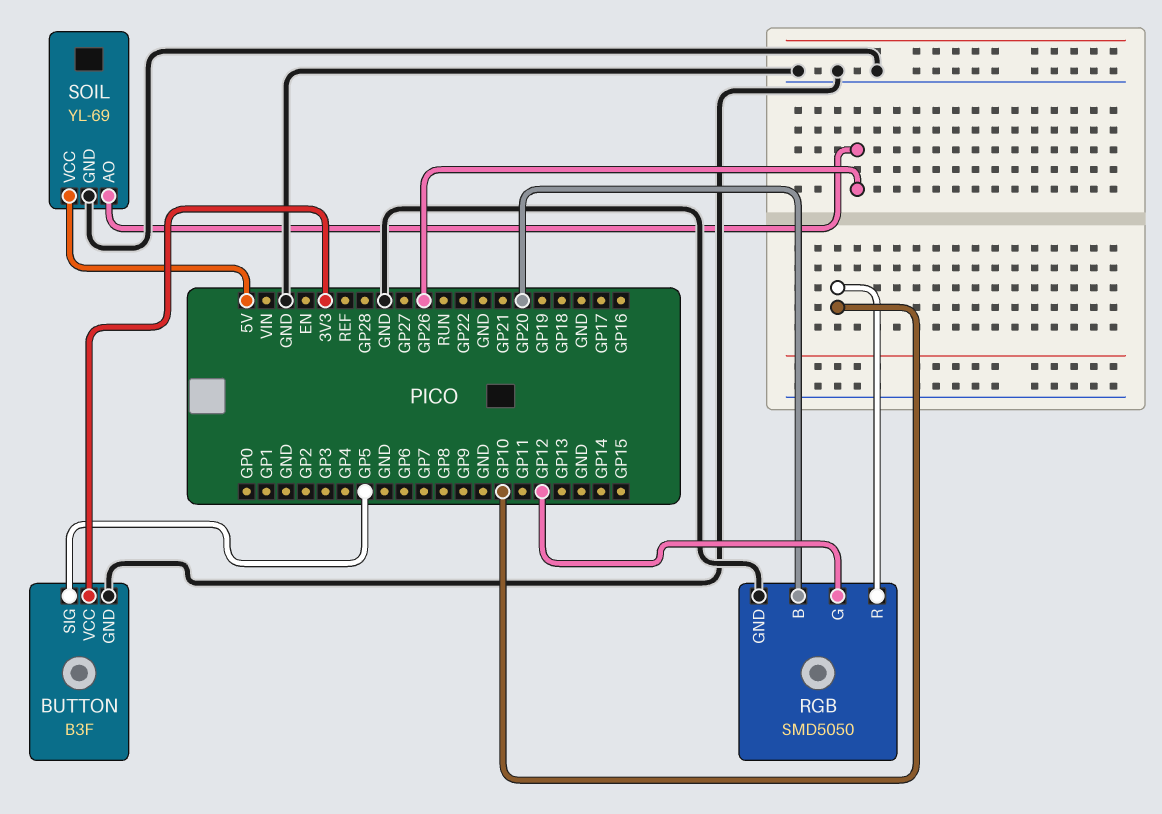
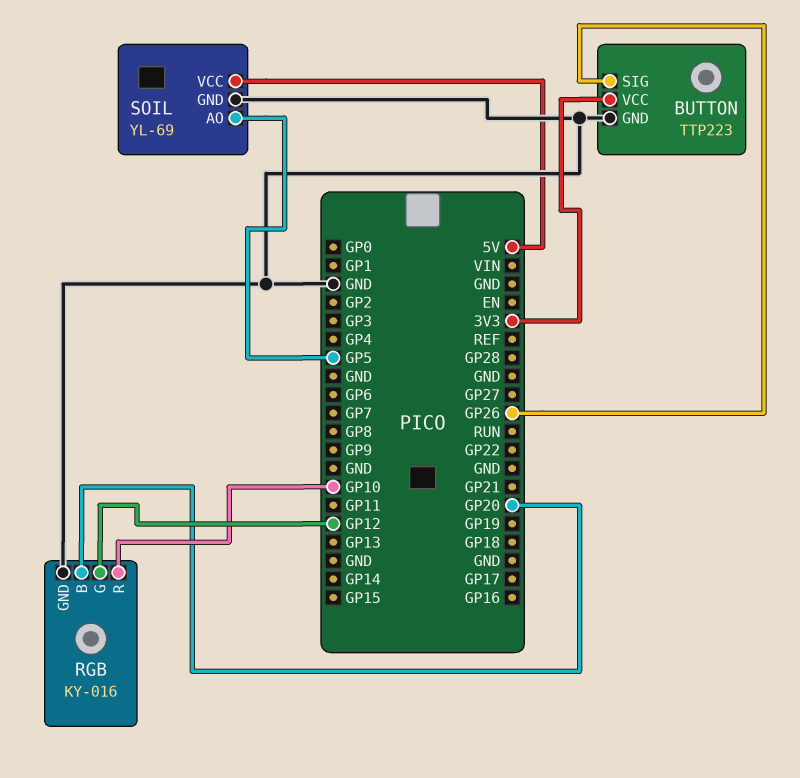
BUTTON: B3F -> TTP223
BUTTON pin SIG: GP5 -> GP26
RGB: SMD5050 -> KY-016
SOIL pin AO: GP26 -> GP5

